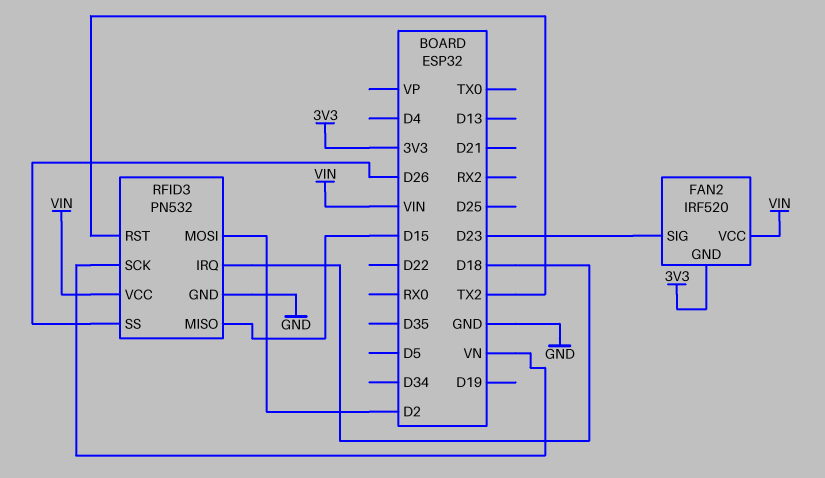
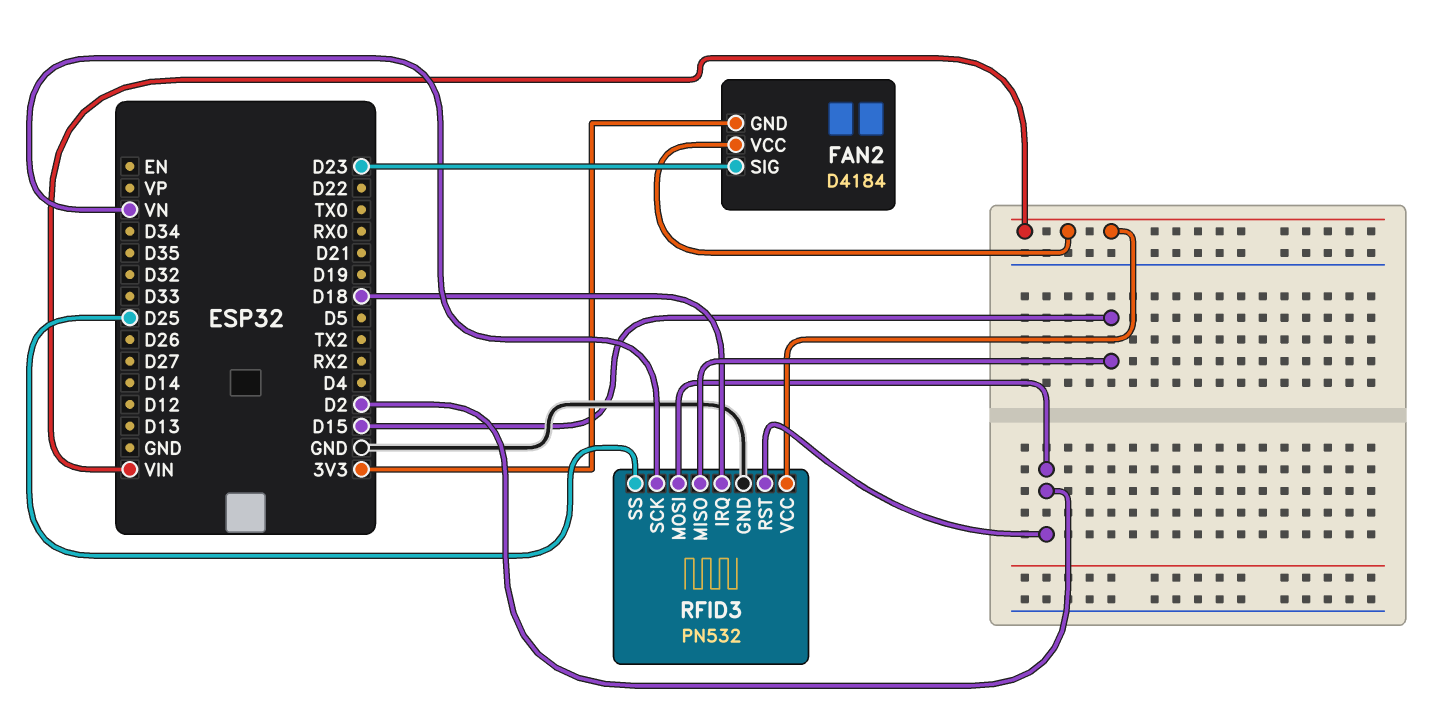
FAN2: IRF520 -> D4184
RFID3 pin RST: TX2 -> D2
RFID3 pin SS: D26 -> D25

